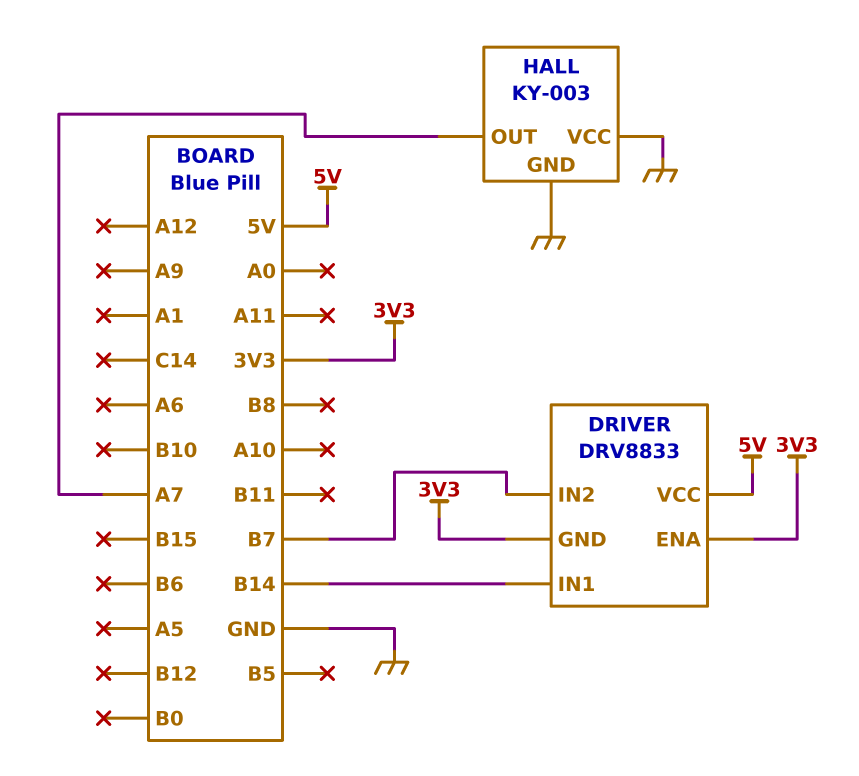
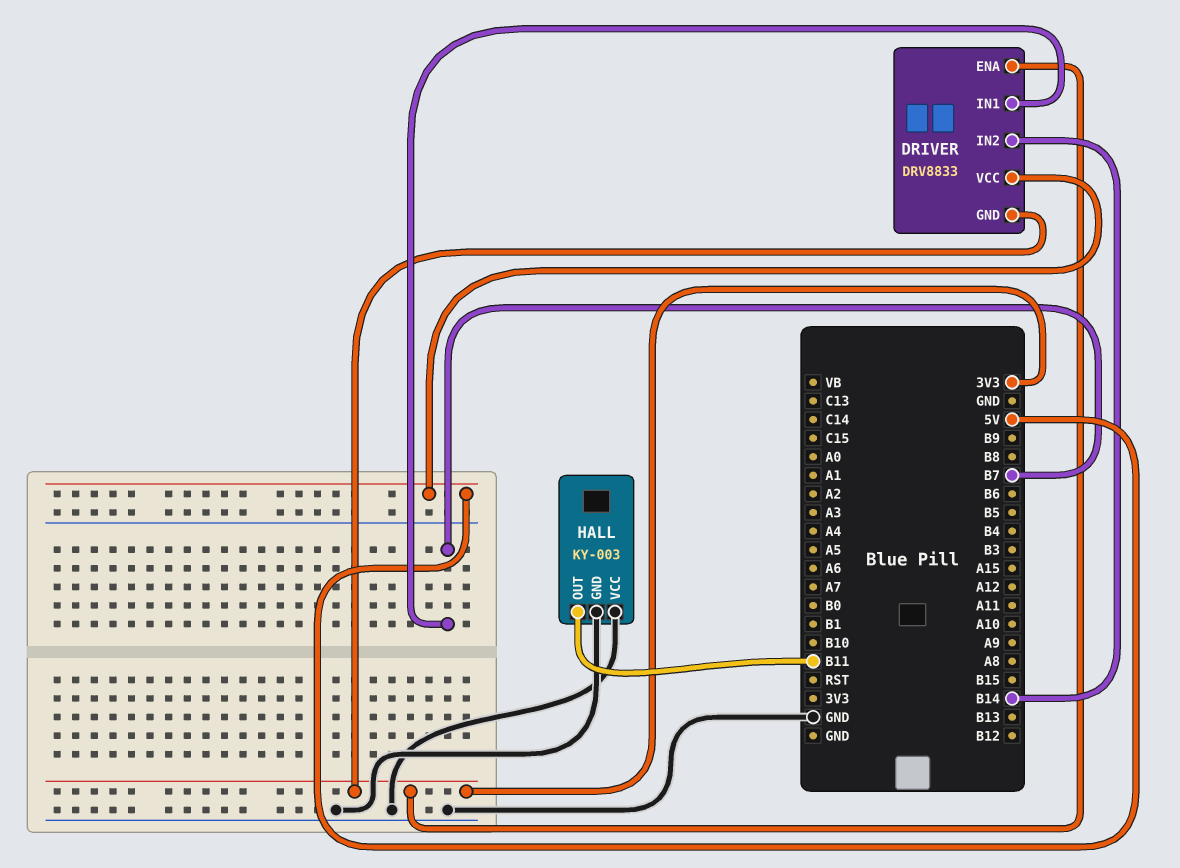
DRIVER pin IN1: B14 -> B7
DRIVER pin IN2: B7 -> B14
HALL pin OUT: A7 -> B11

